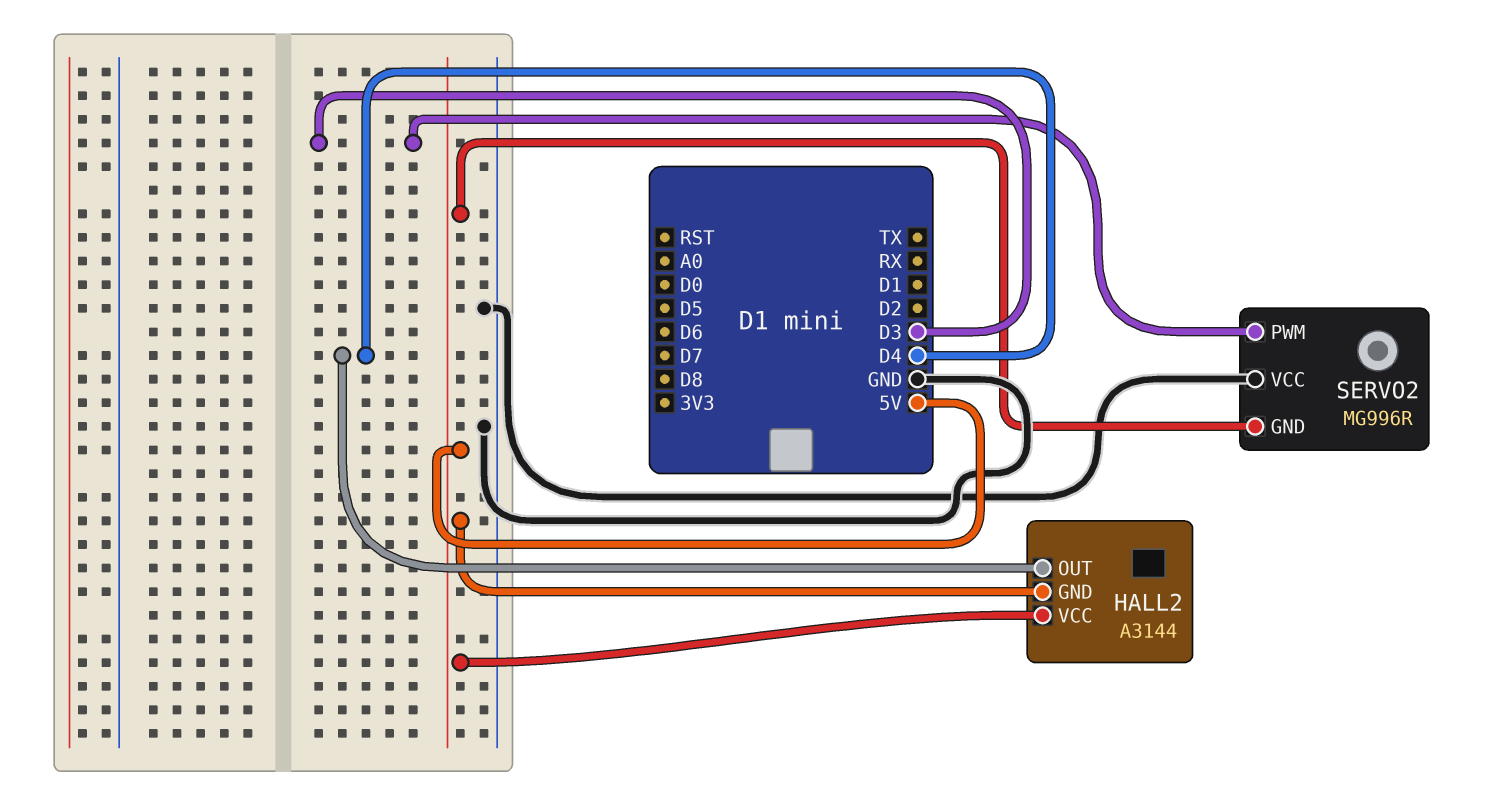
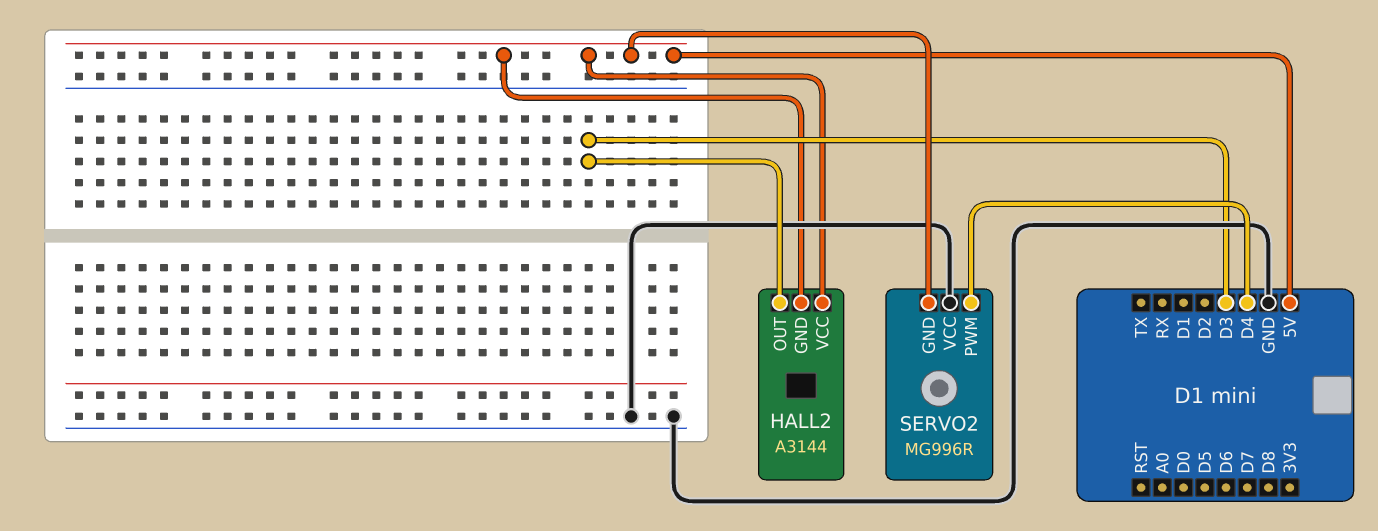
HALL2 pin OUT: D4 -> D3
SERVO2 pin PWM: D3 -> D4

